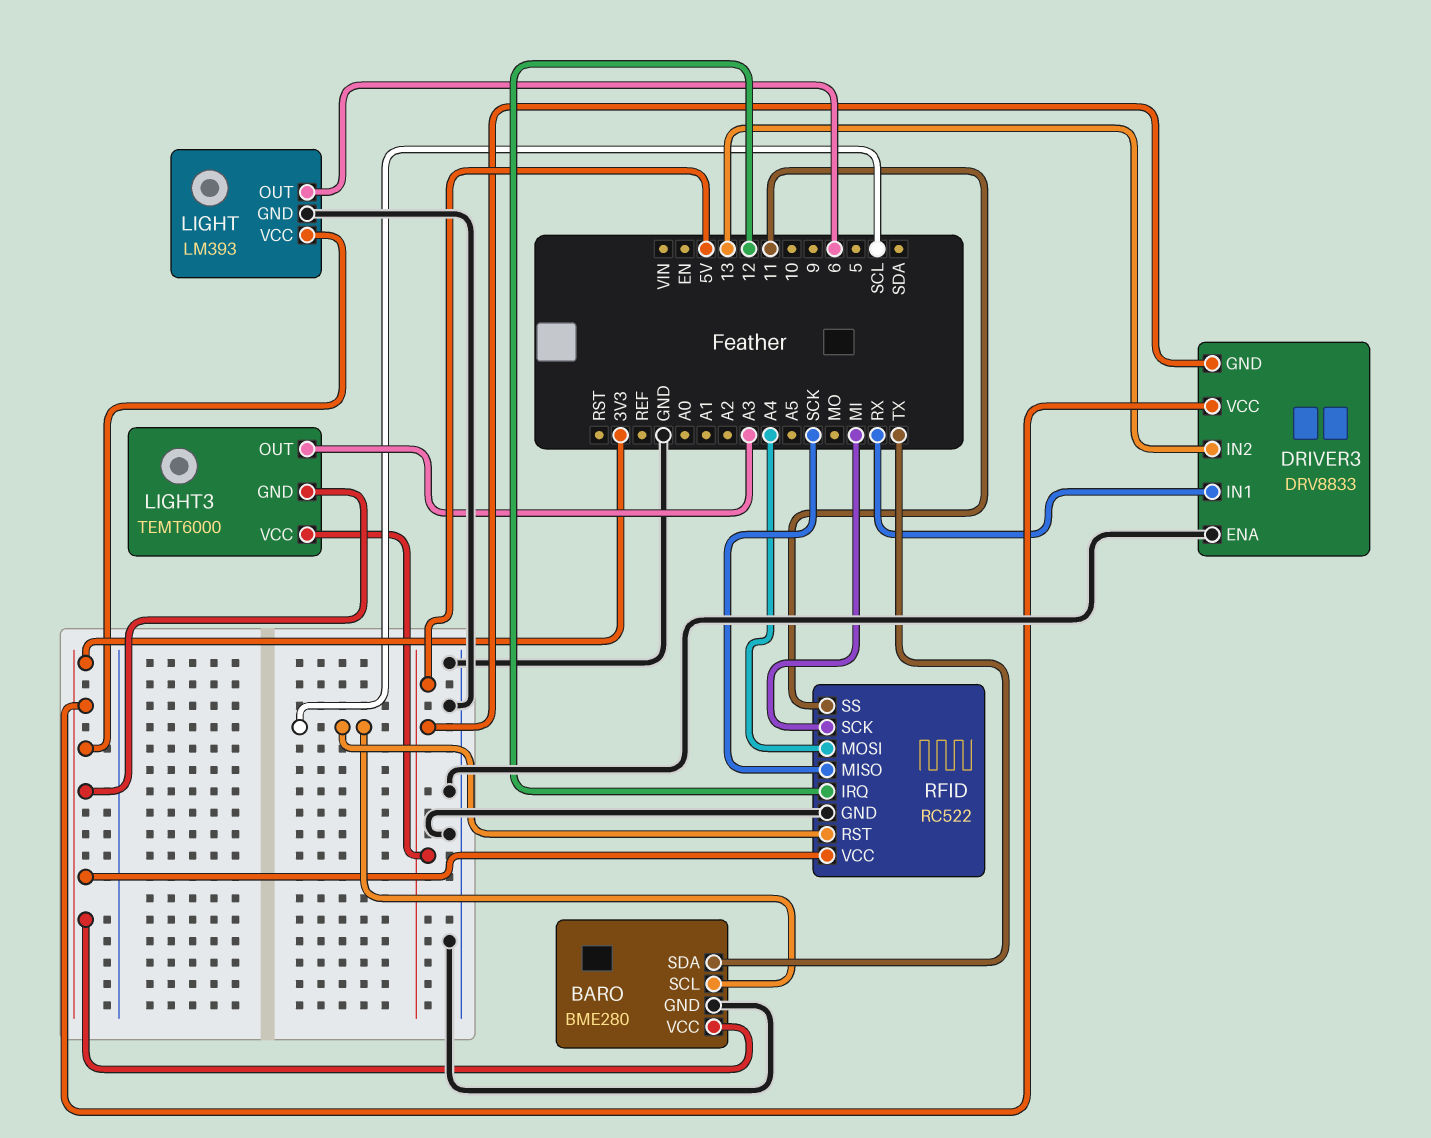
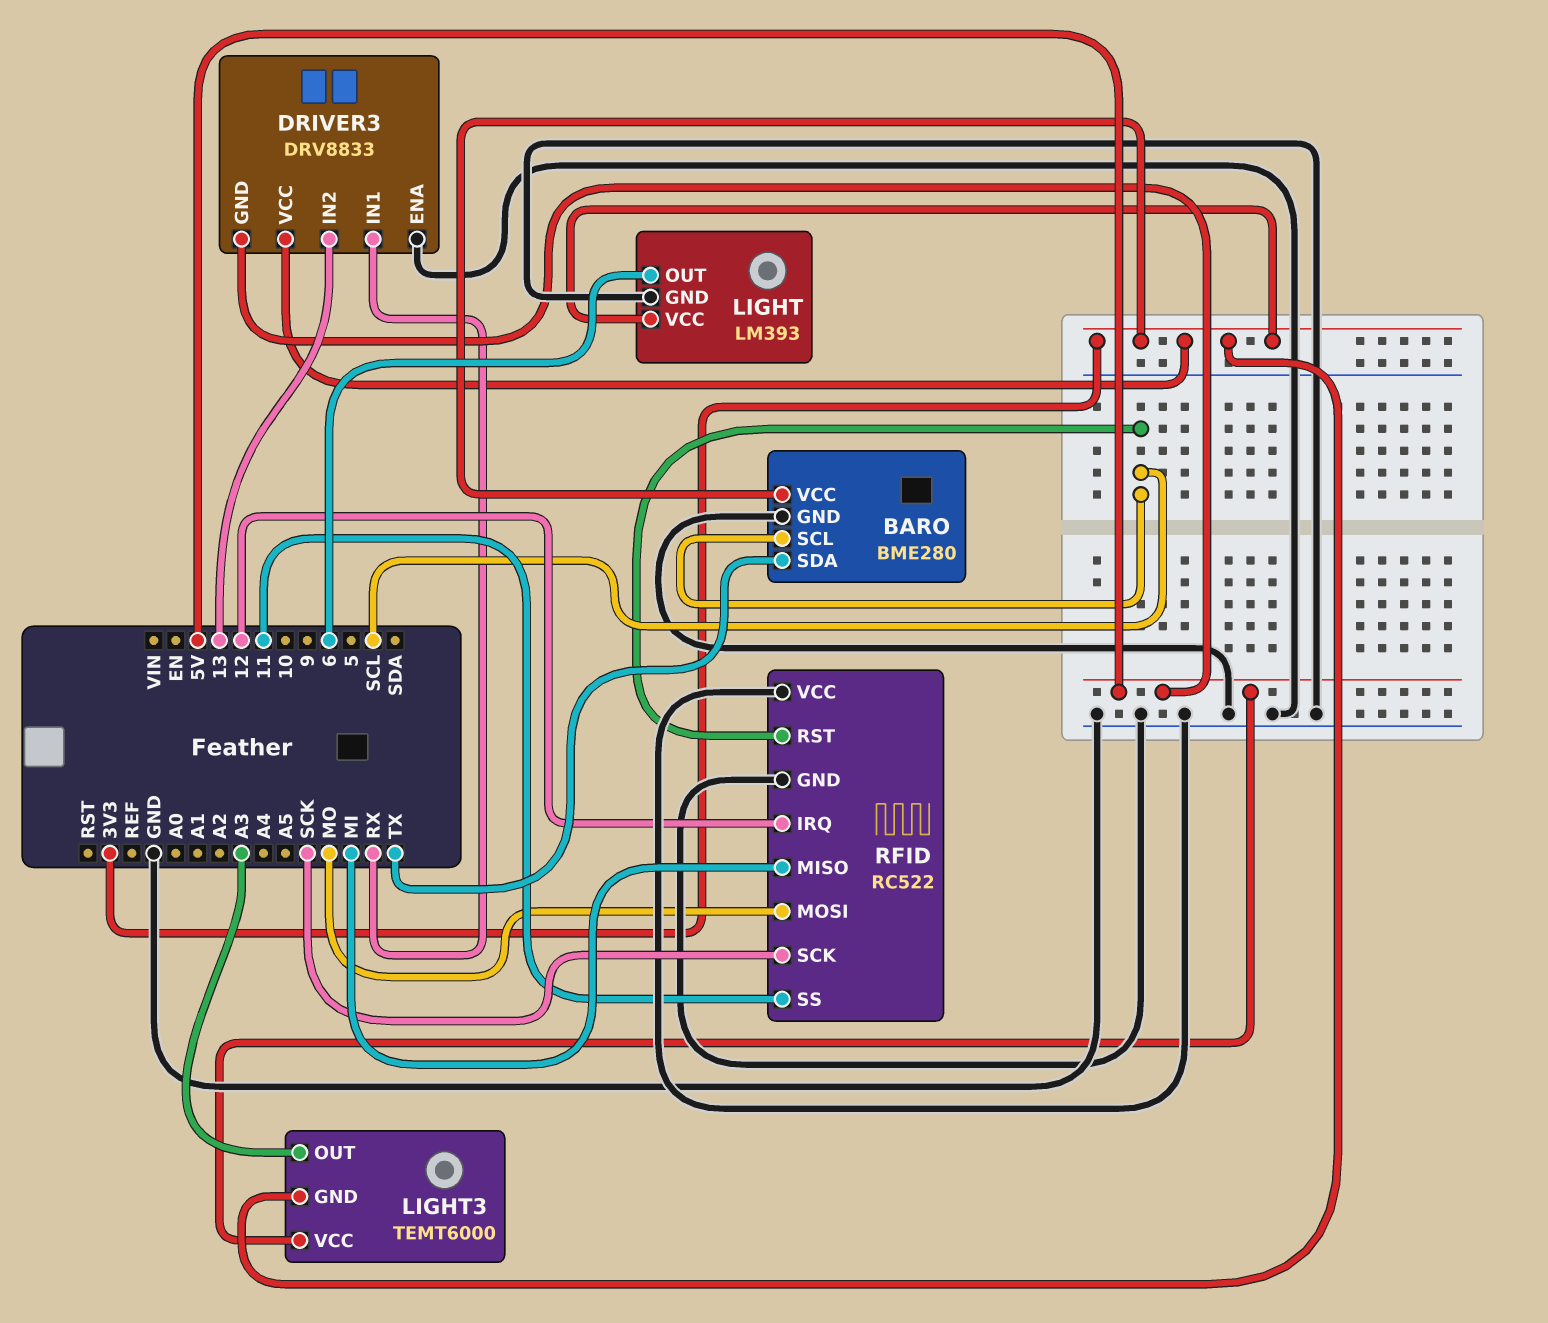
RFID pin MISO: SCK -> MI
RFID pin MOSI: A4 -> MO
RFID pin SCK: MI -> SCK
RFID pin VCC: 3V3 -> GND

